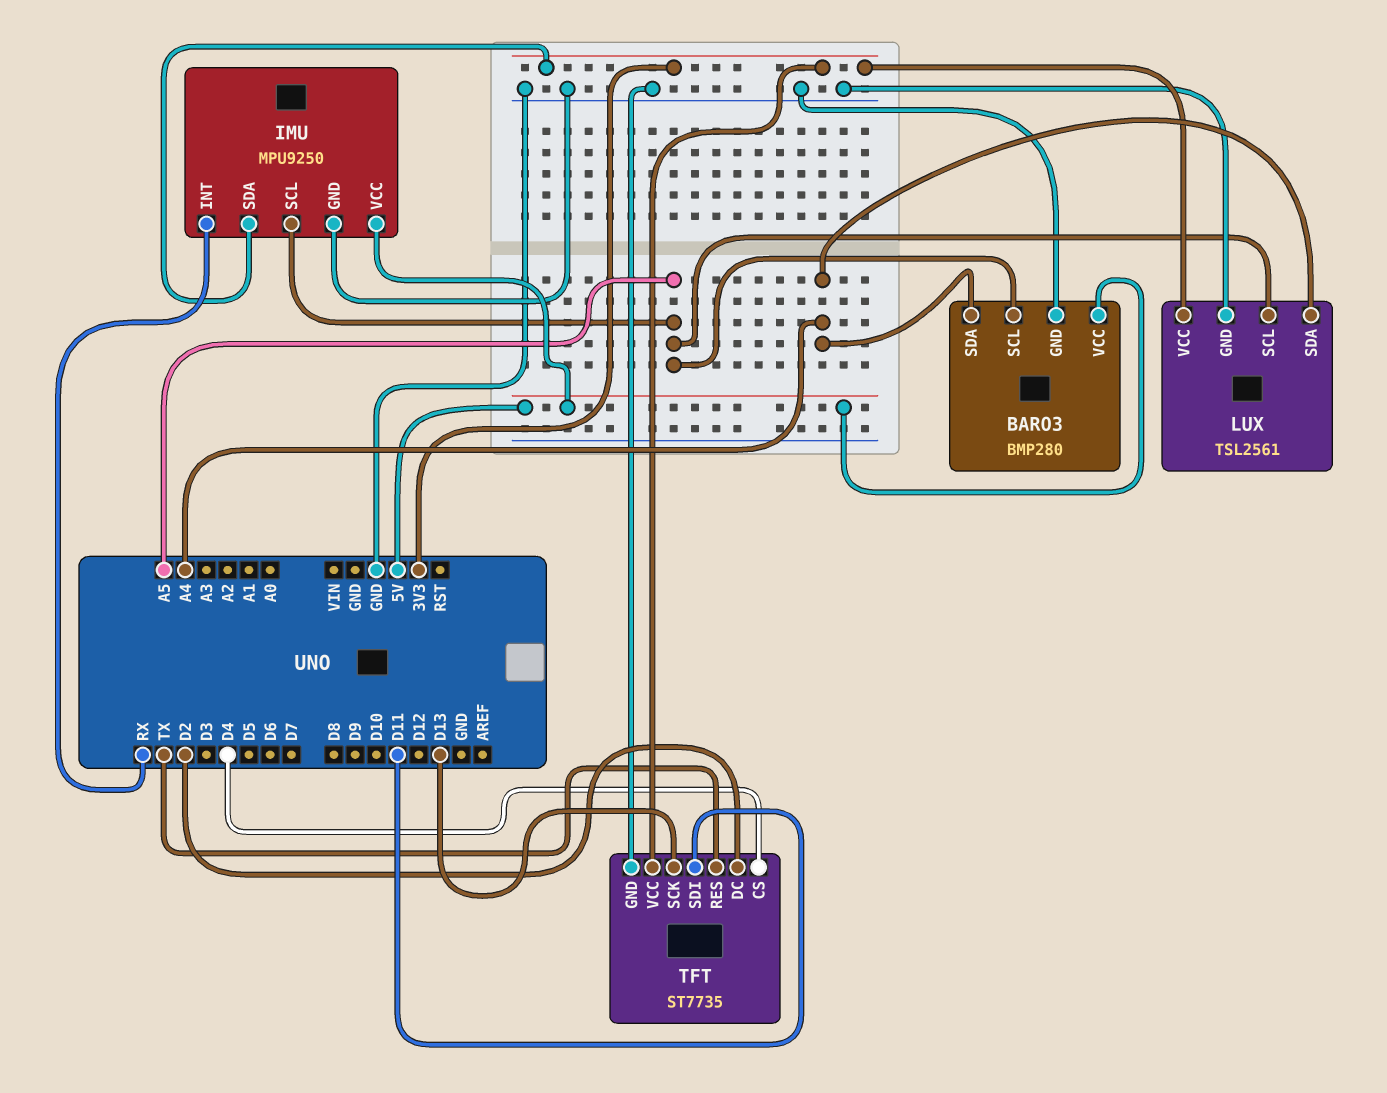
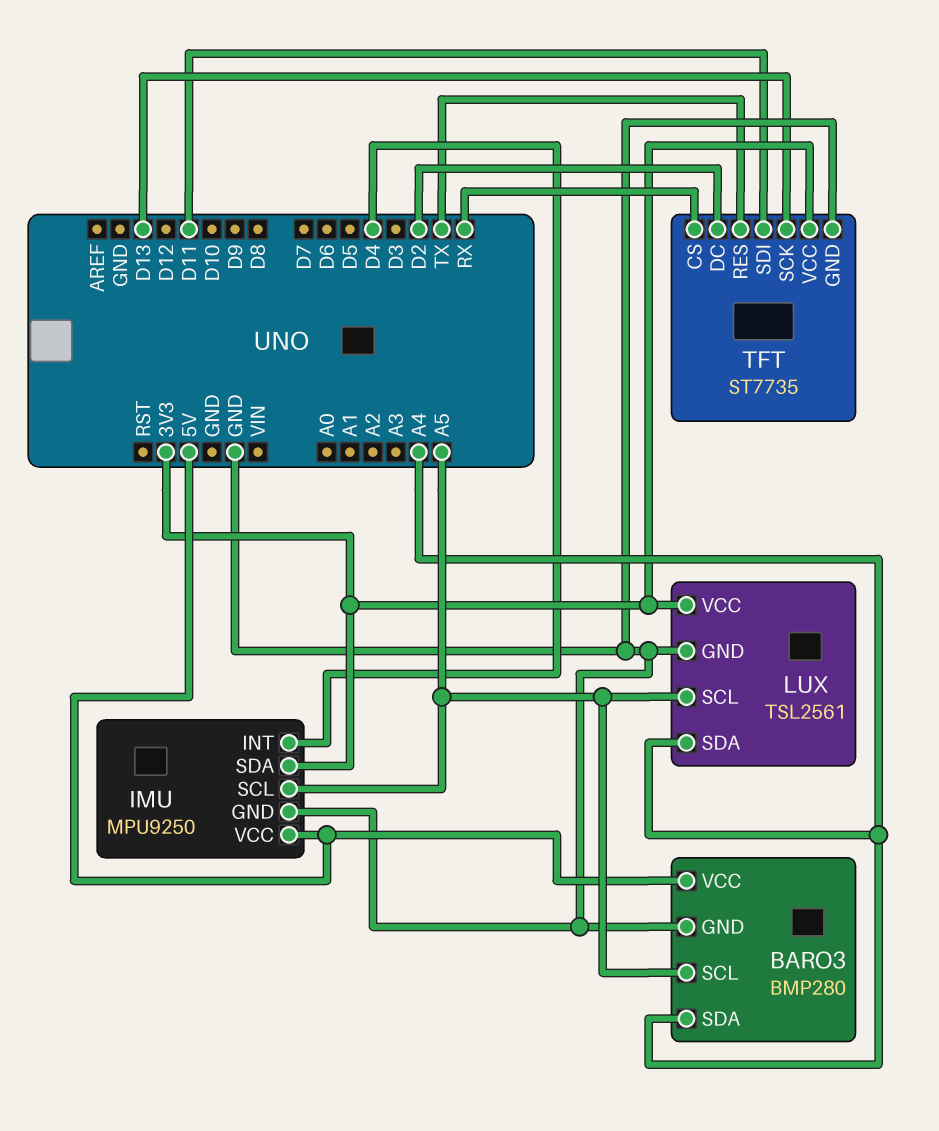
IMU pin INT: RX -> D4
TFT pin CS: D4 -> RX

